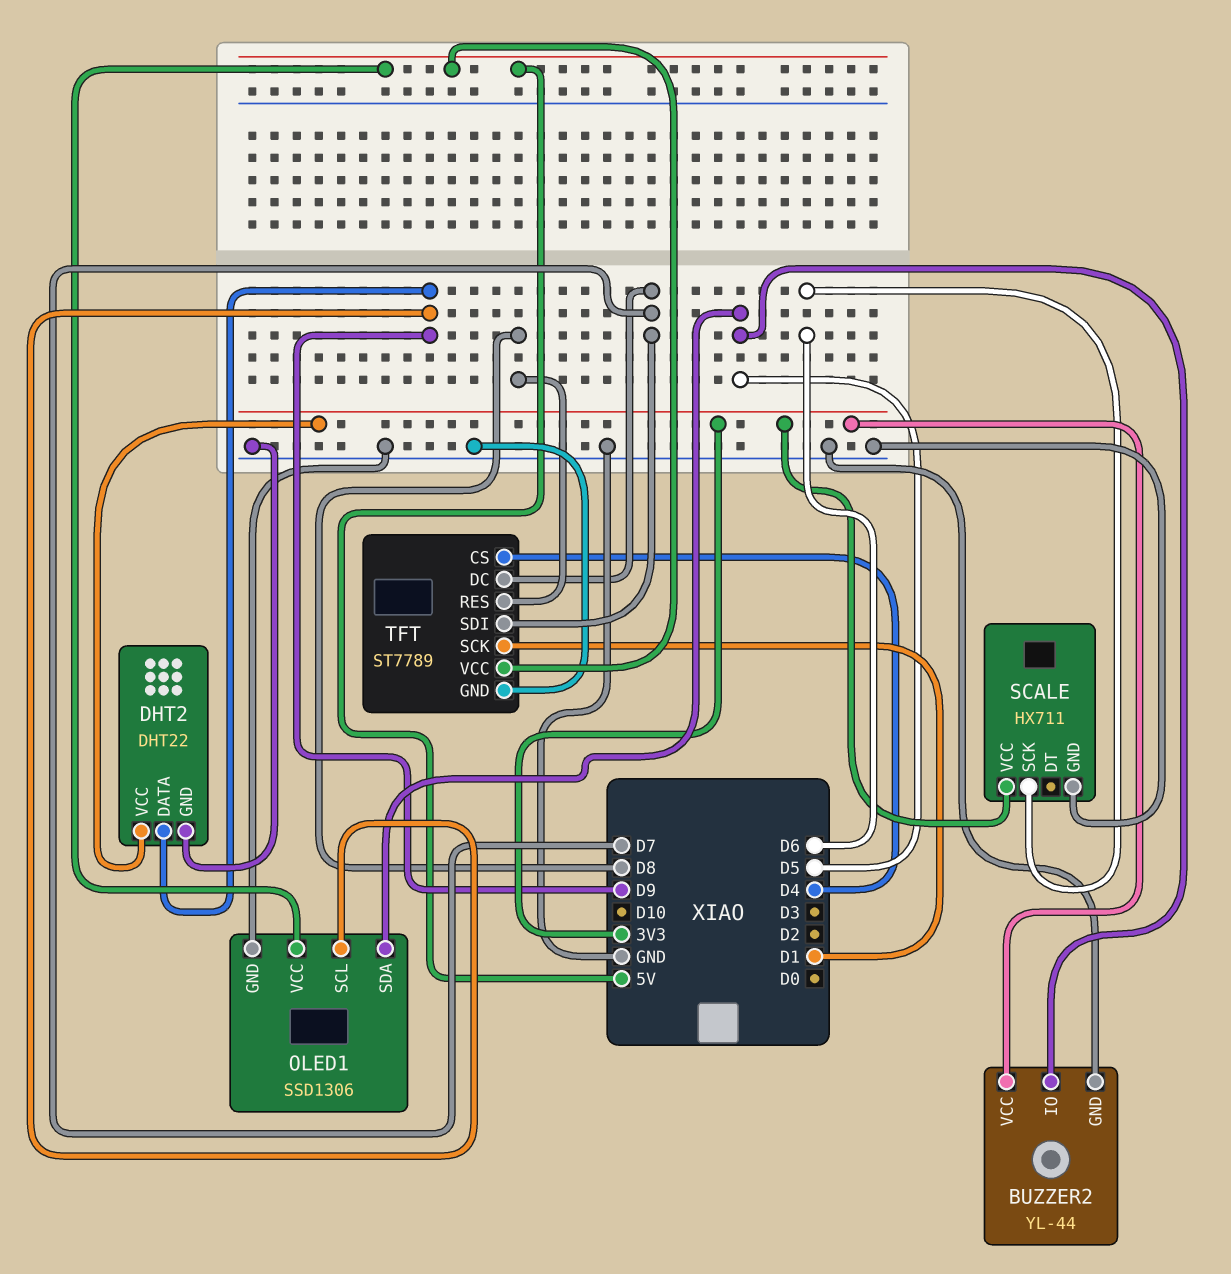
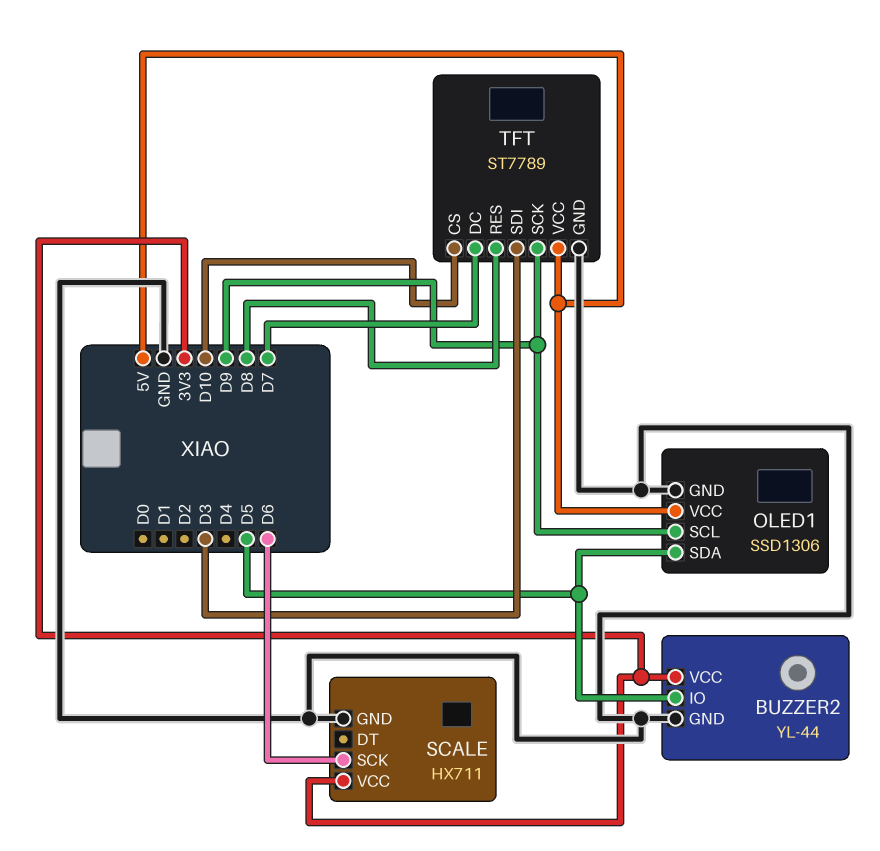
DHT2: DHT22 -> none
DHT2 pin DATA: D9 -> none
DHT2 pin GND: GND -> none
DHT2 pin VCC: 3V3 -> none
TFT pin CS: D4 -> D10
TFT pin SCK: D1 -> D9
TFT pin SDI: D7 -> D3

